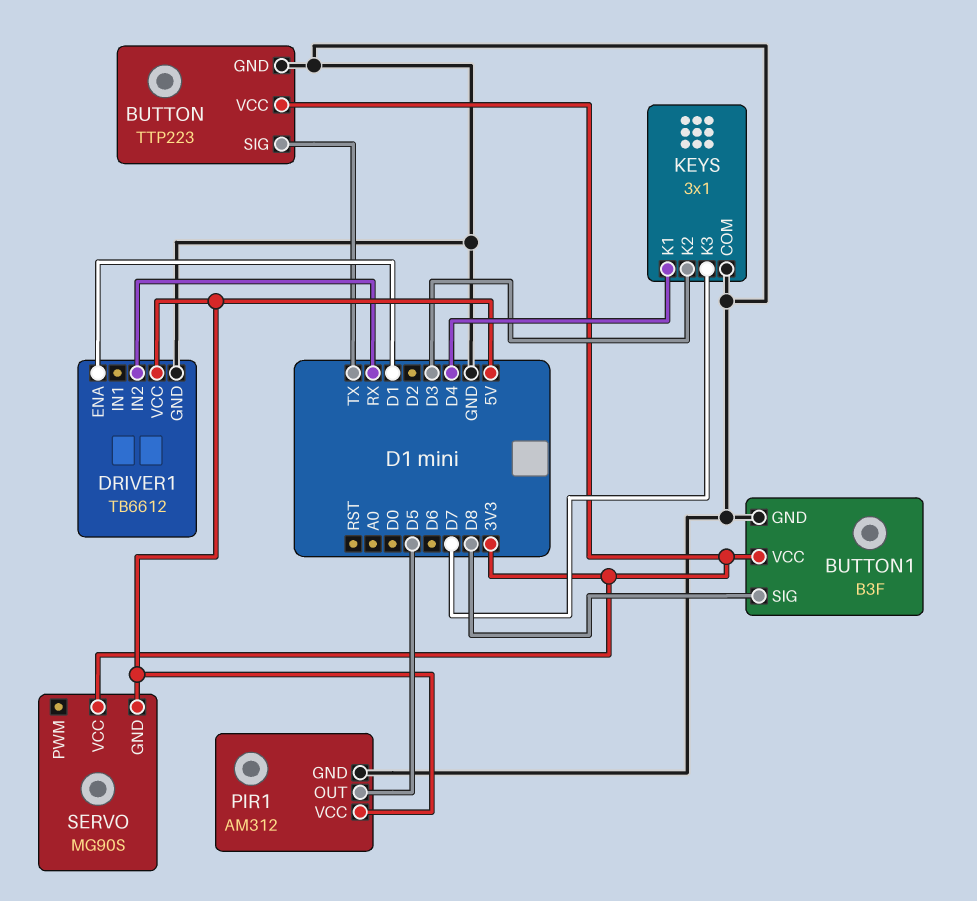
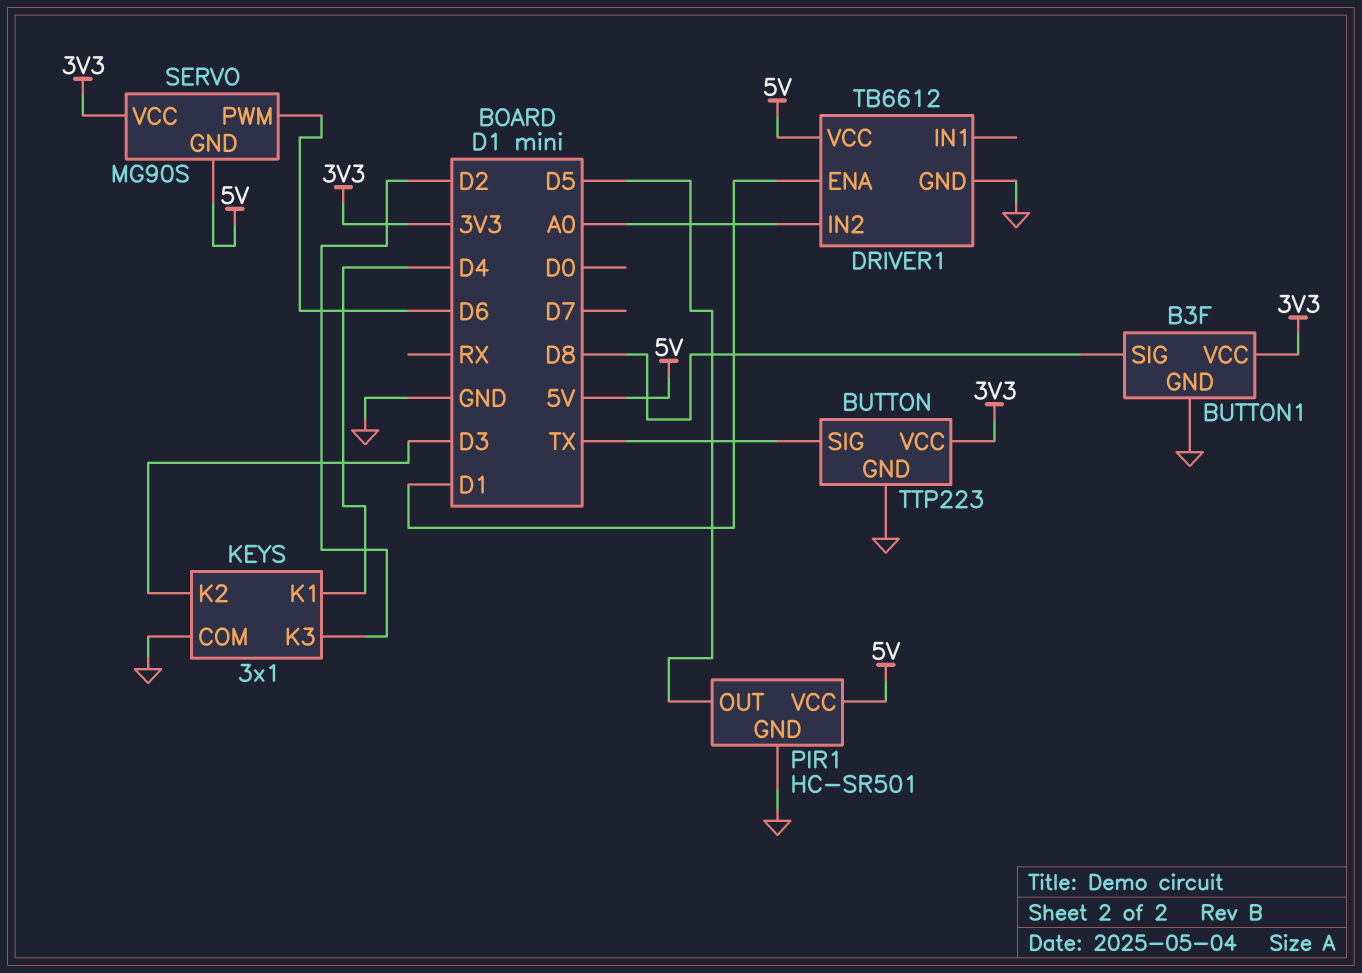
DRIVER1 pin IN2: RX -> A0
KEYS pin K3: D7 -> D2
PIR1: AM312 -> HC-SR501
SERVO pin PWM: none -> D6

